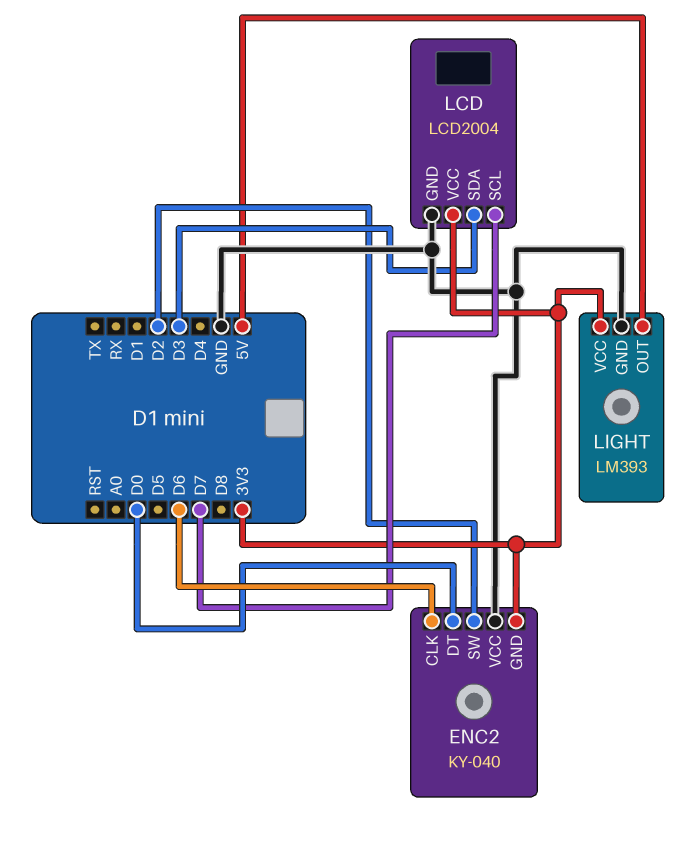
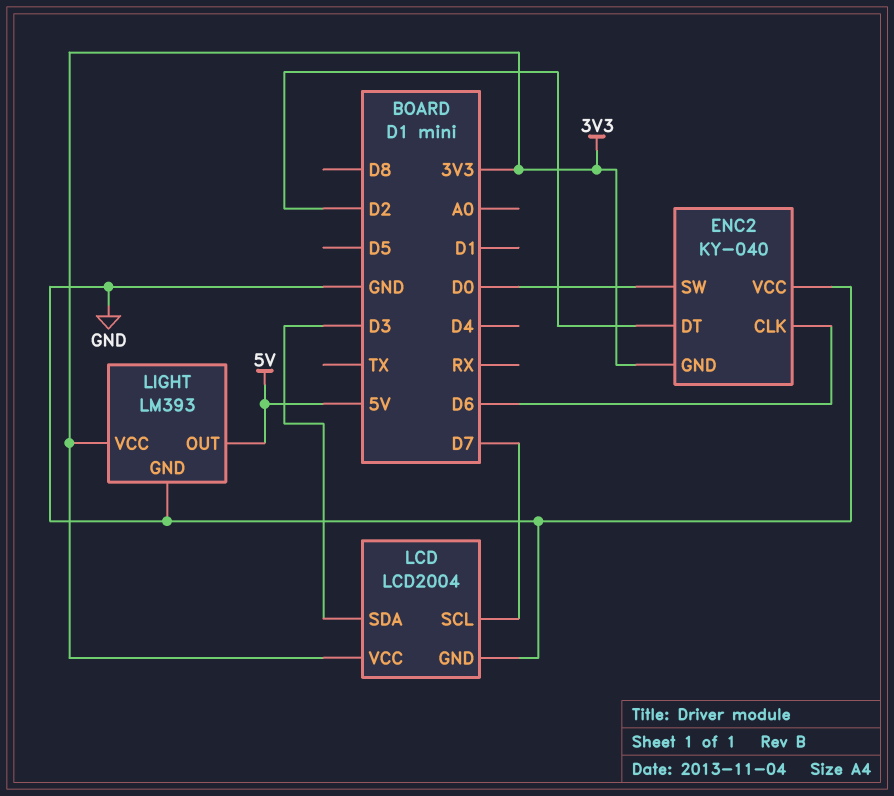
ENC2 pin DT: D0 -> D2
ENC2 pin SW: D2 -> D0

